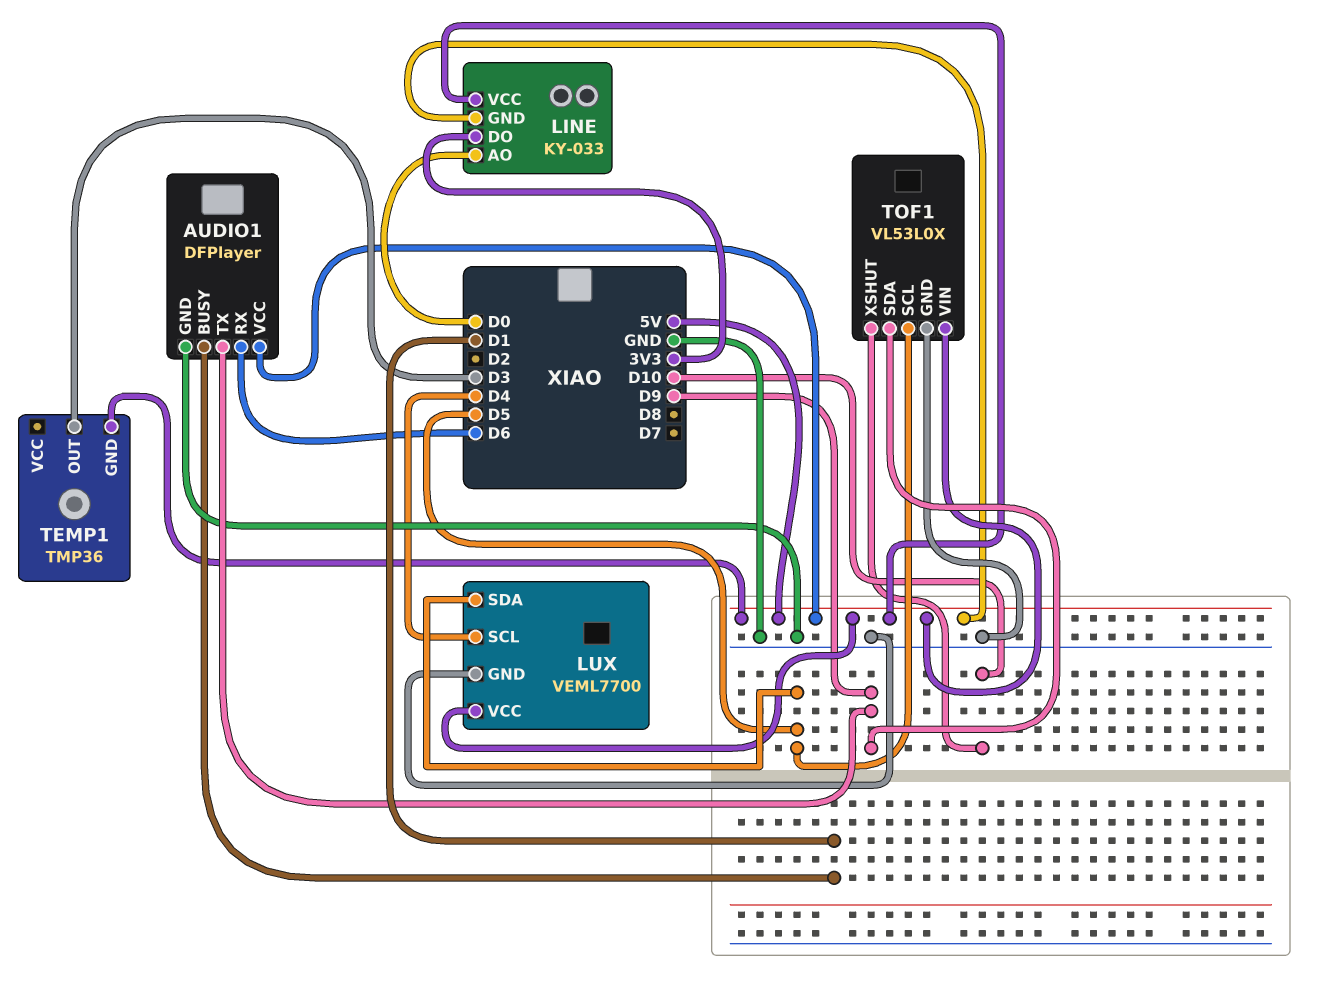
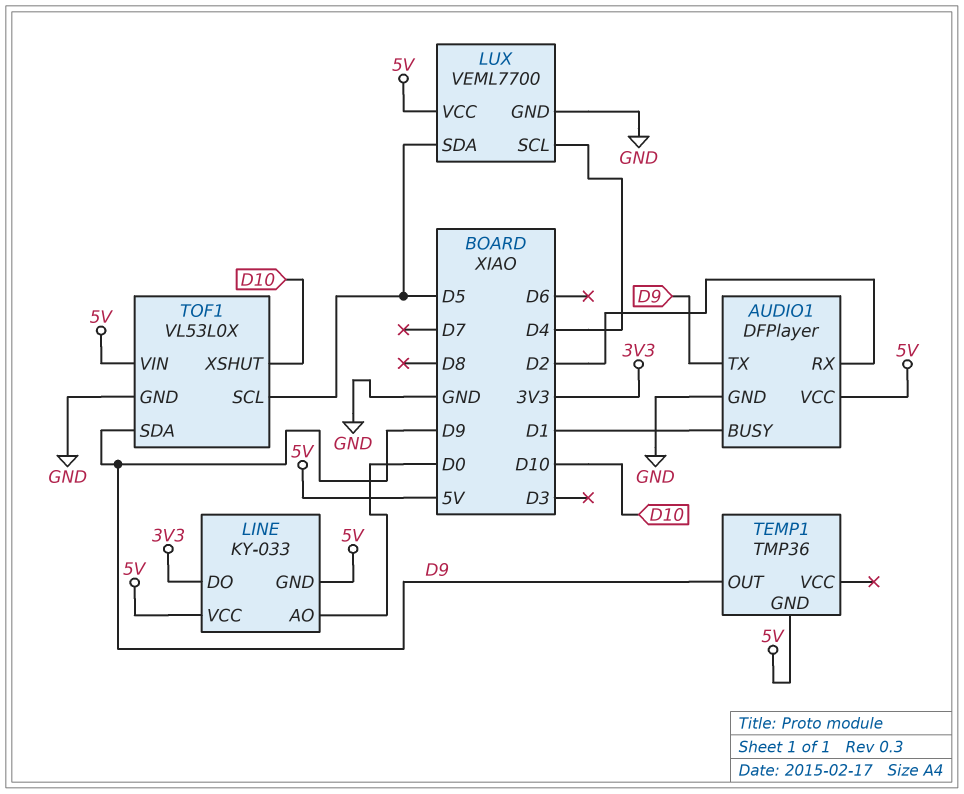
AUDIO1 pin RX: D6 -> D2
TEMP1 pin OUT: D3 -> D9

